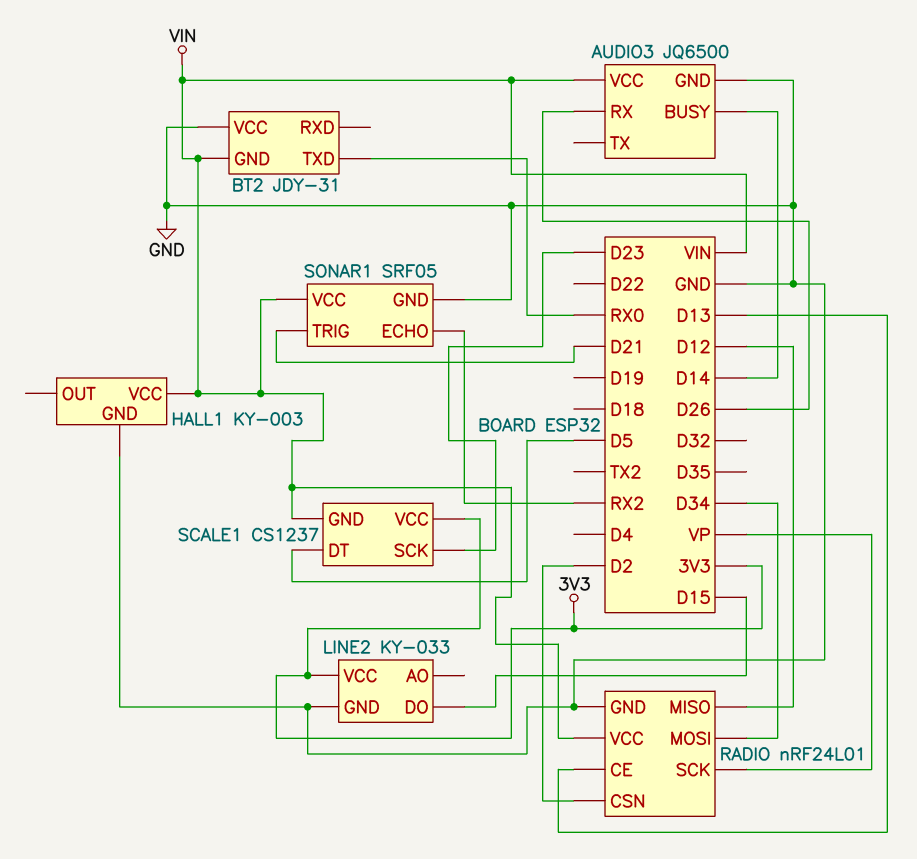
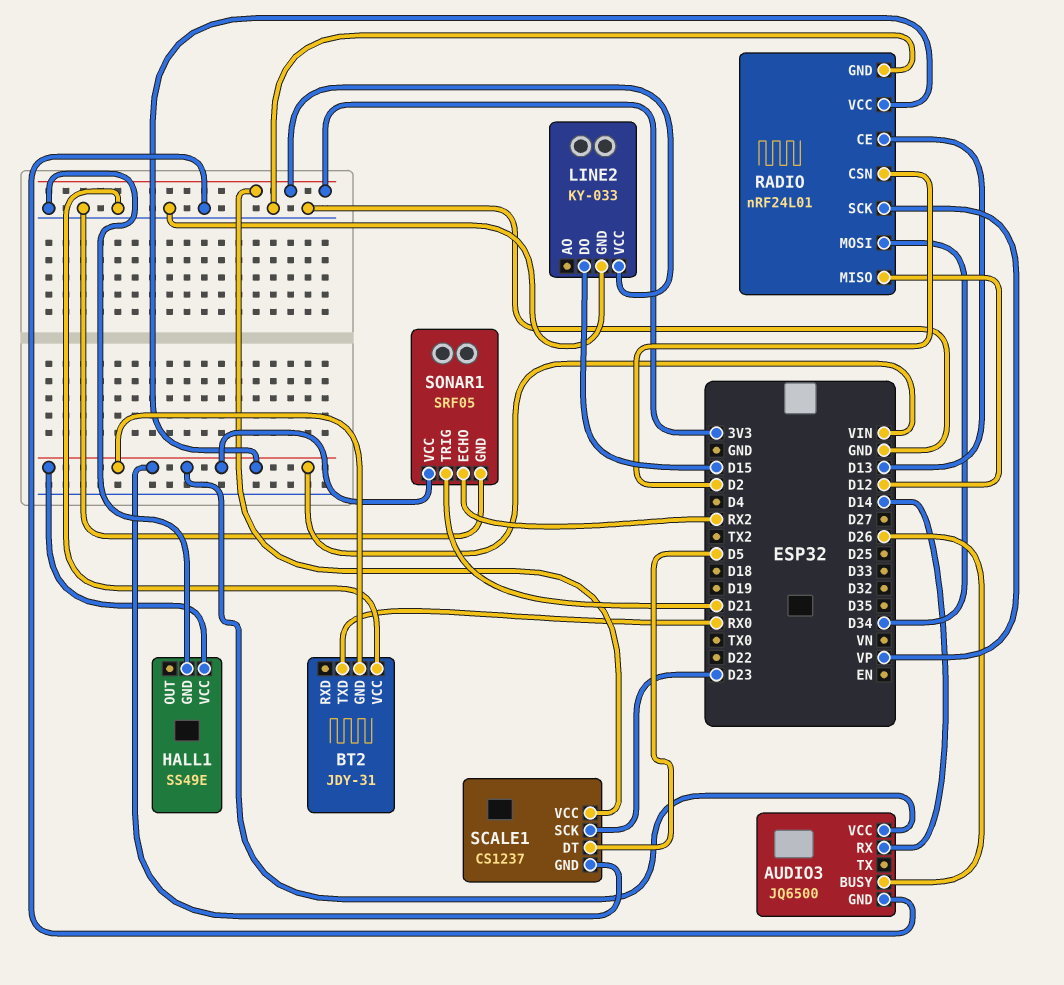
AUDIO3 pin BUSY: D14 -> D26
AUDIO3 pin RX: D26 -> D14
HALL1: KY-003 -> SS49E

